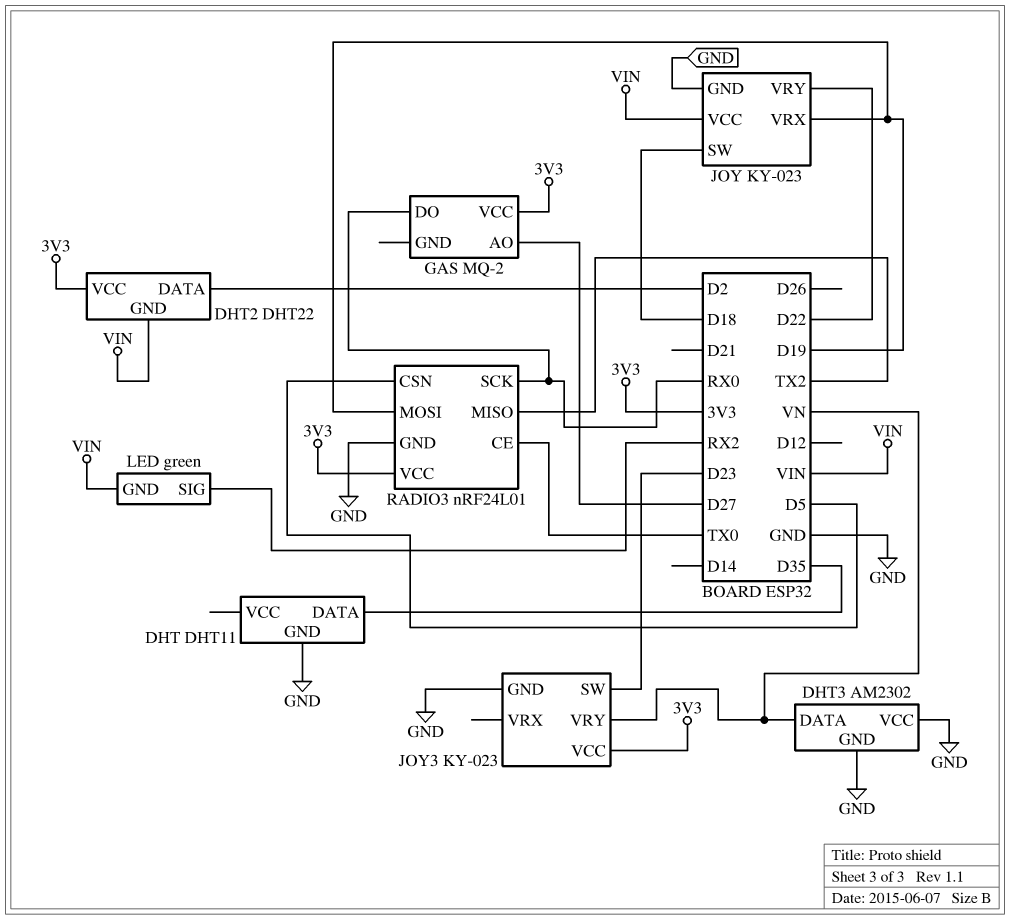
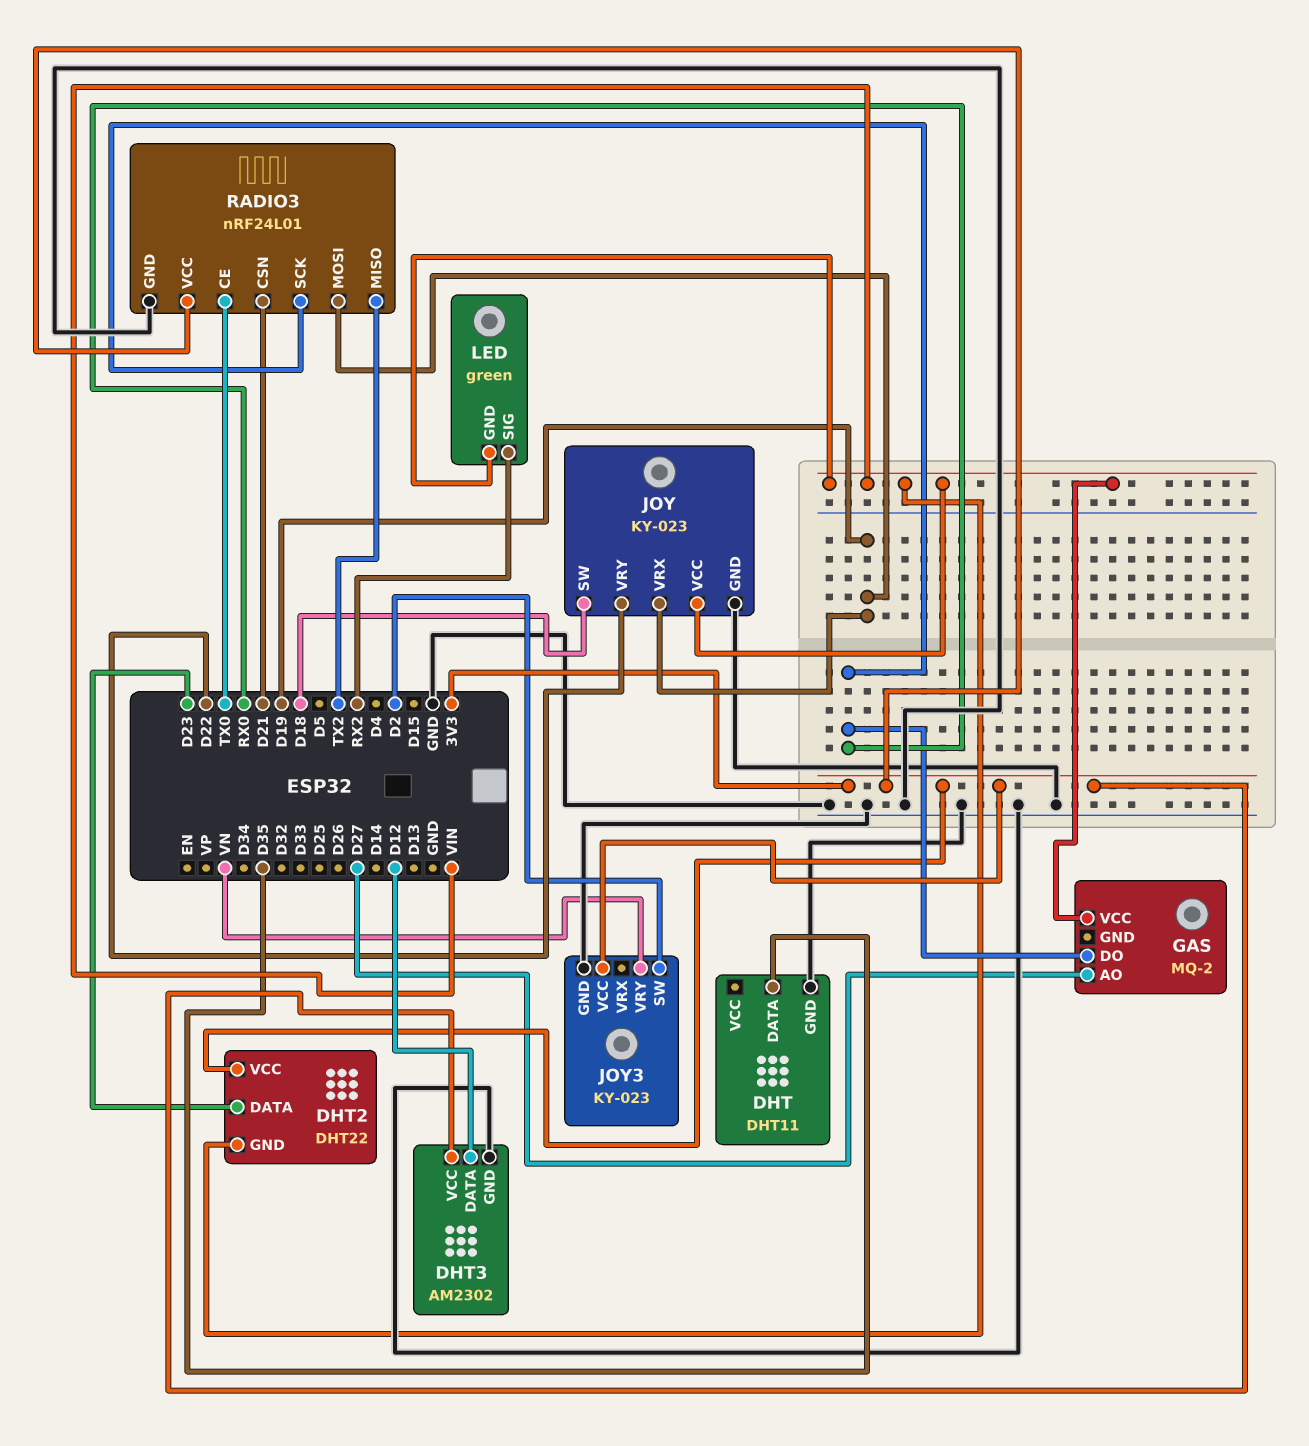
DHT2 pin DATA: D2 -> D23
DHT3 pin DATA: VN -> D12
DHT3 pin VCC: GND -> 3V3
GAS pin VCC: 3V3 -> VIN
JOY3 pin SW: D23 -> D2
RADIO3 pin CSN: D5 -> D21

